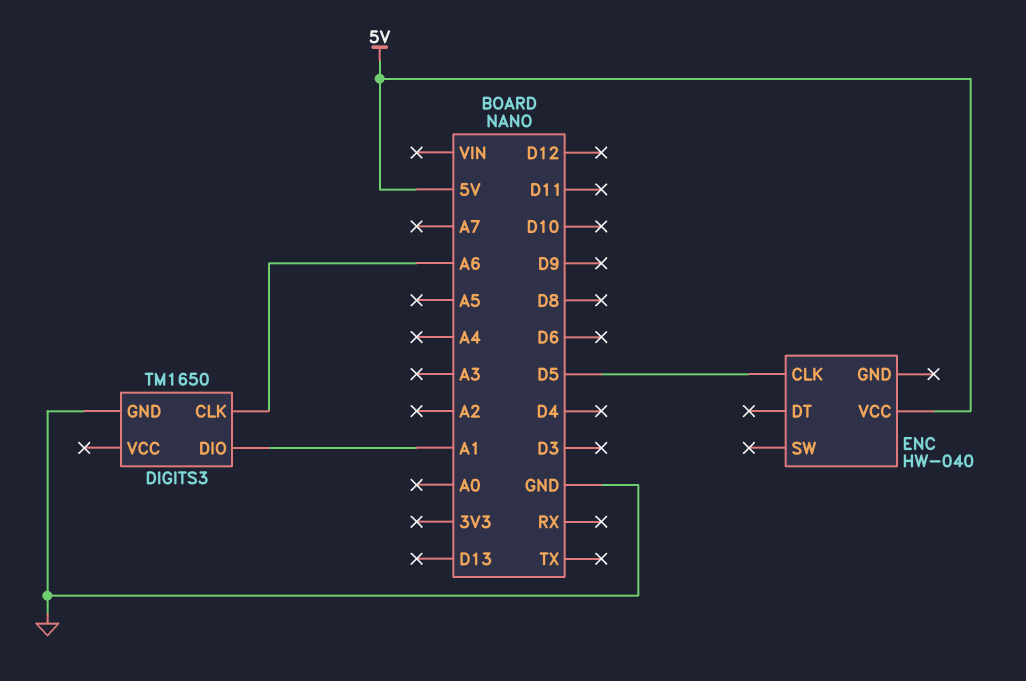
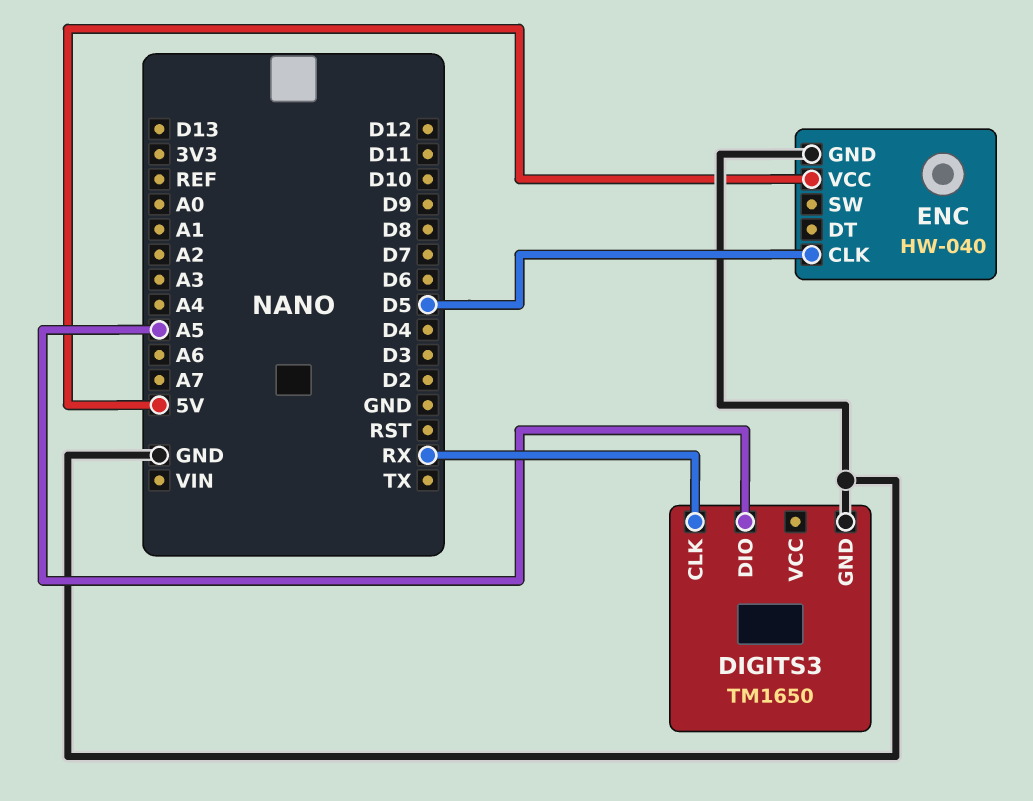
DIGITS3 pin CLK: A6 -> RX
DIGITS3 pin DIO: A1 -> A5
ENC pin GND: none -> GND

